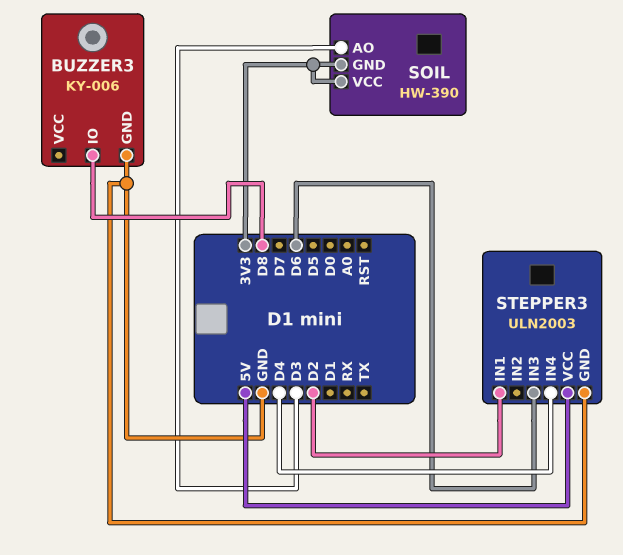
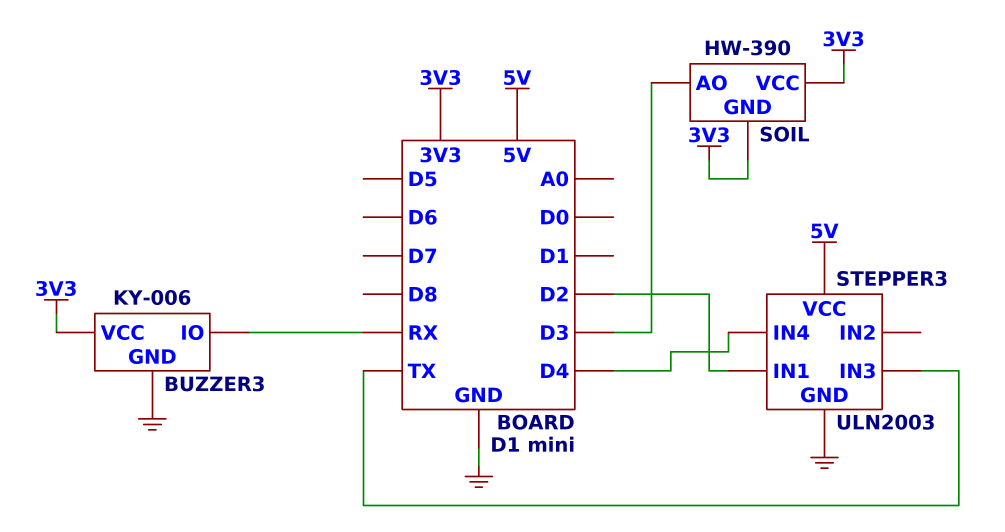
BUZZER3 pin IO: D8 -> RX
BUZZER3 pin VCC: none -> 3V3
STEPPER3 pin IN3: D6 -> TX

